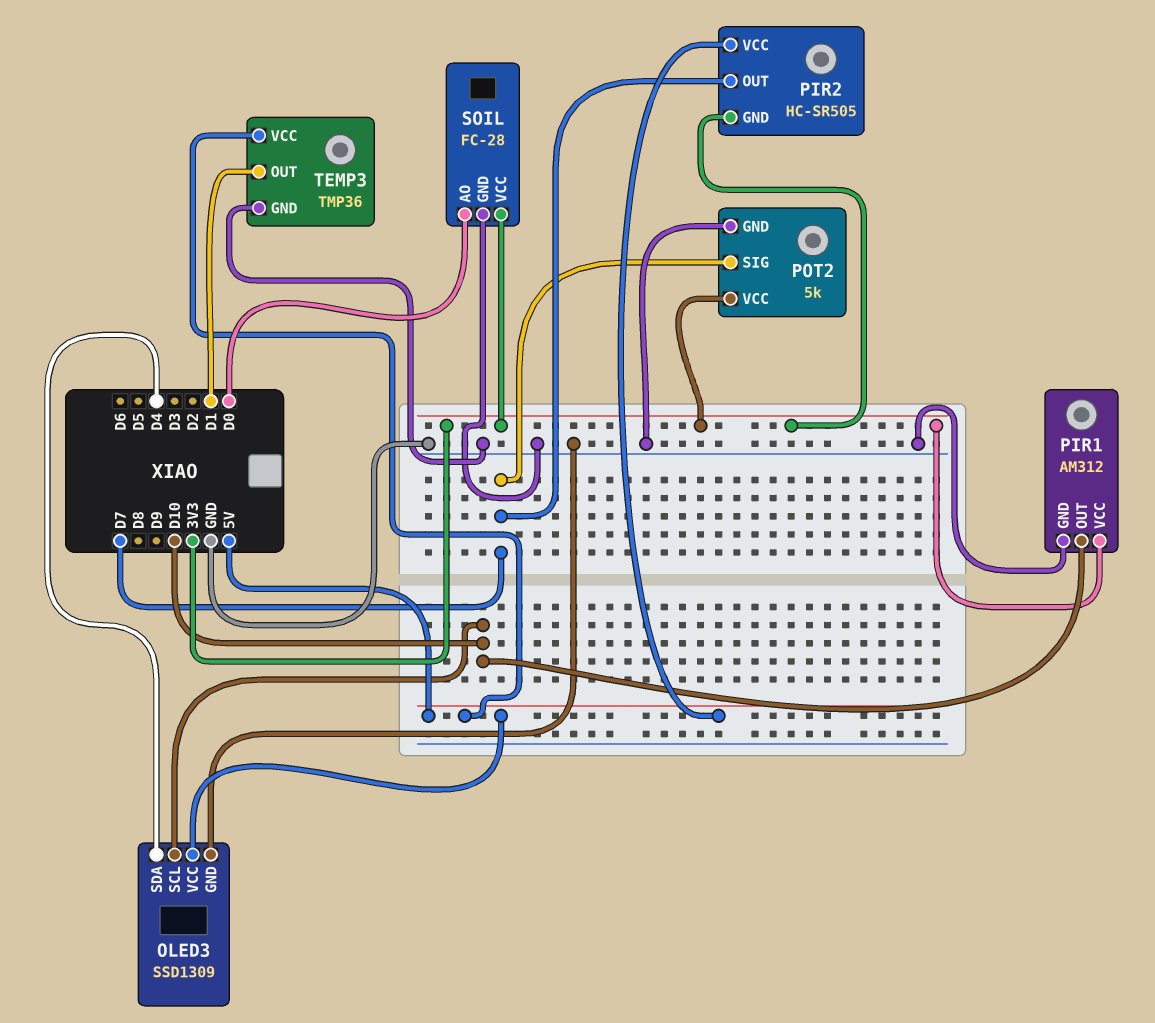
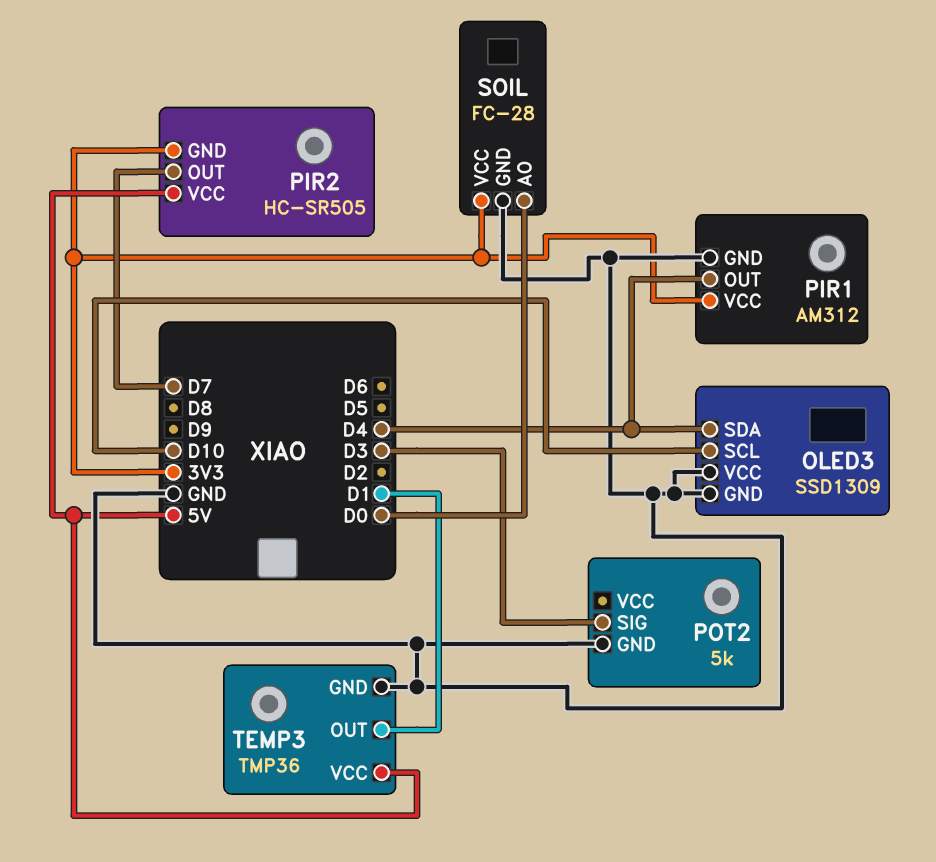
OLED3 pin VCC: 5V -> GND
PIR1 pin OUT: D10 -> D4
POT2 pin SIG: D7 -> D3
POT2 pin VCC: 3V3 -> none

